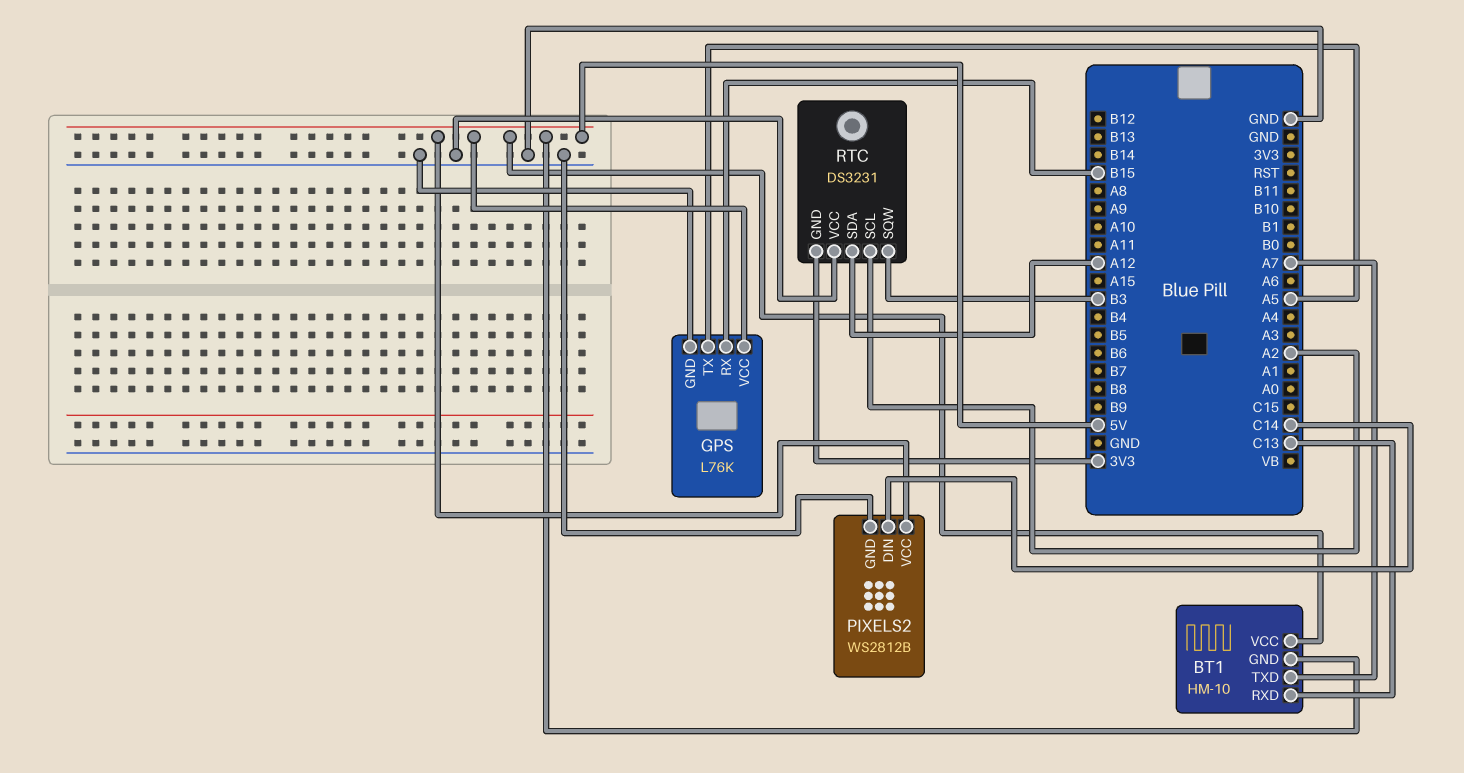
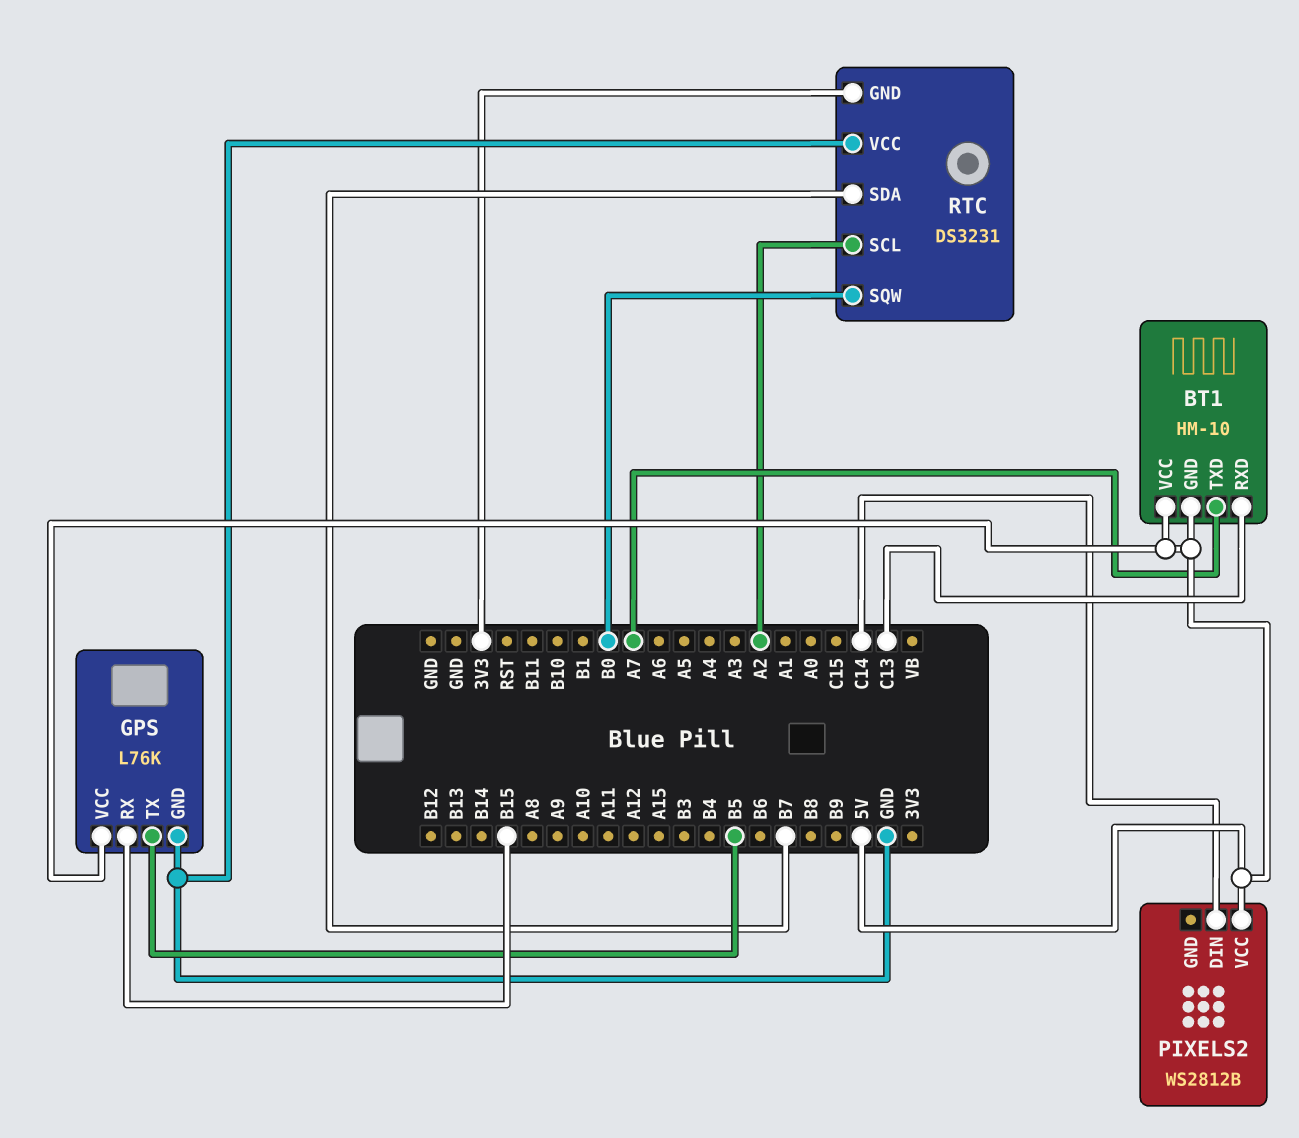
GPS pin TX: A5 -> B5
PIXELS2 pin GND: GND -> none
RTC pin SDA: A12 -> B7
RTC pin SQW: B3 -> B0

